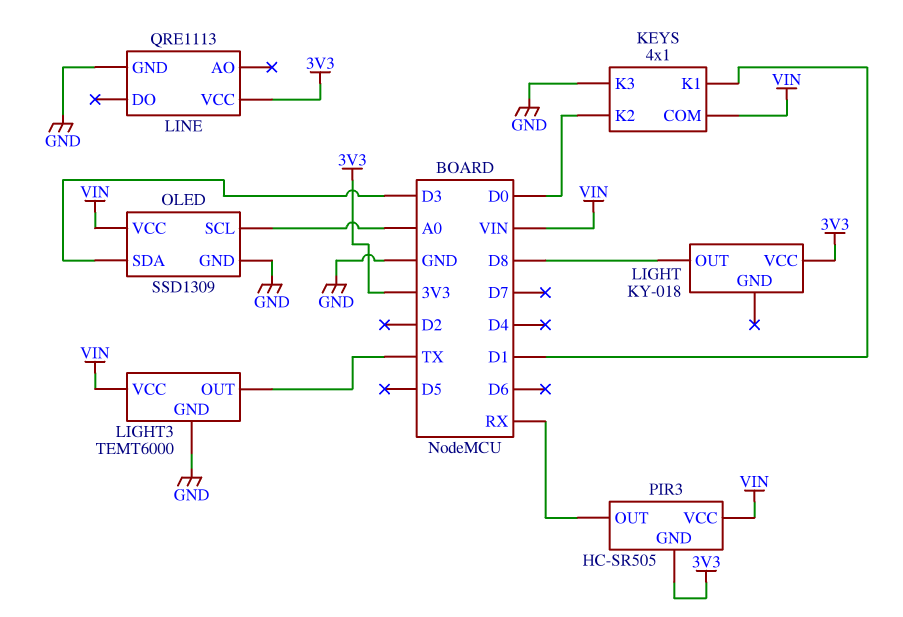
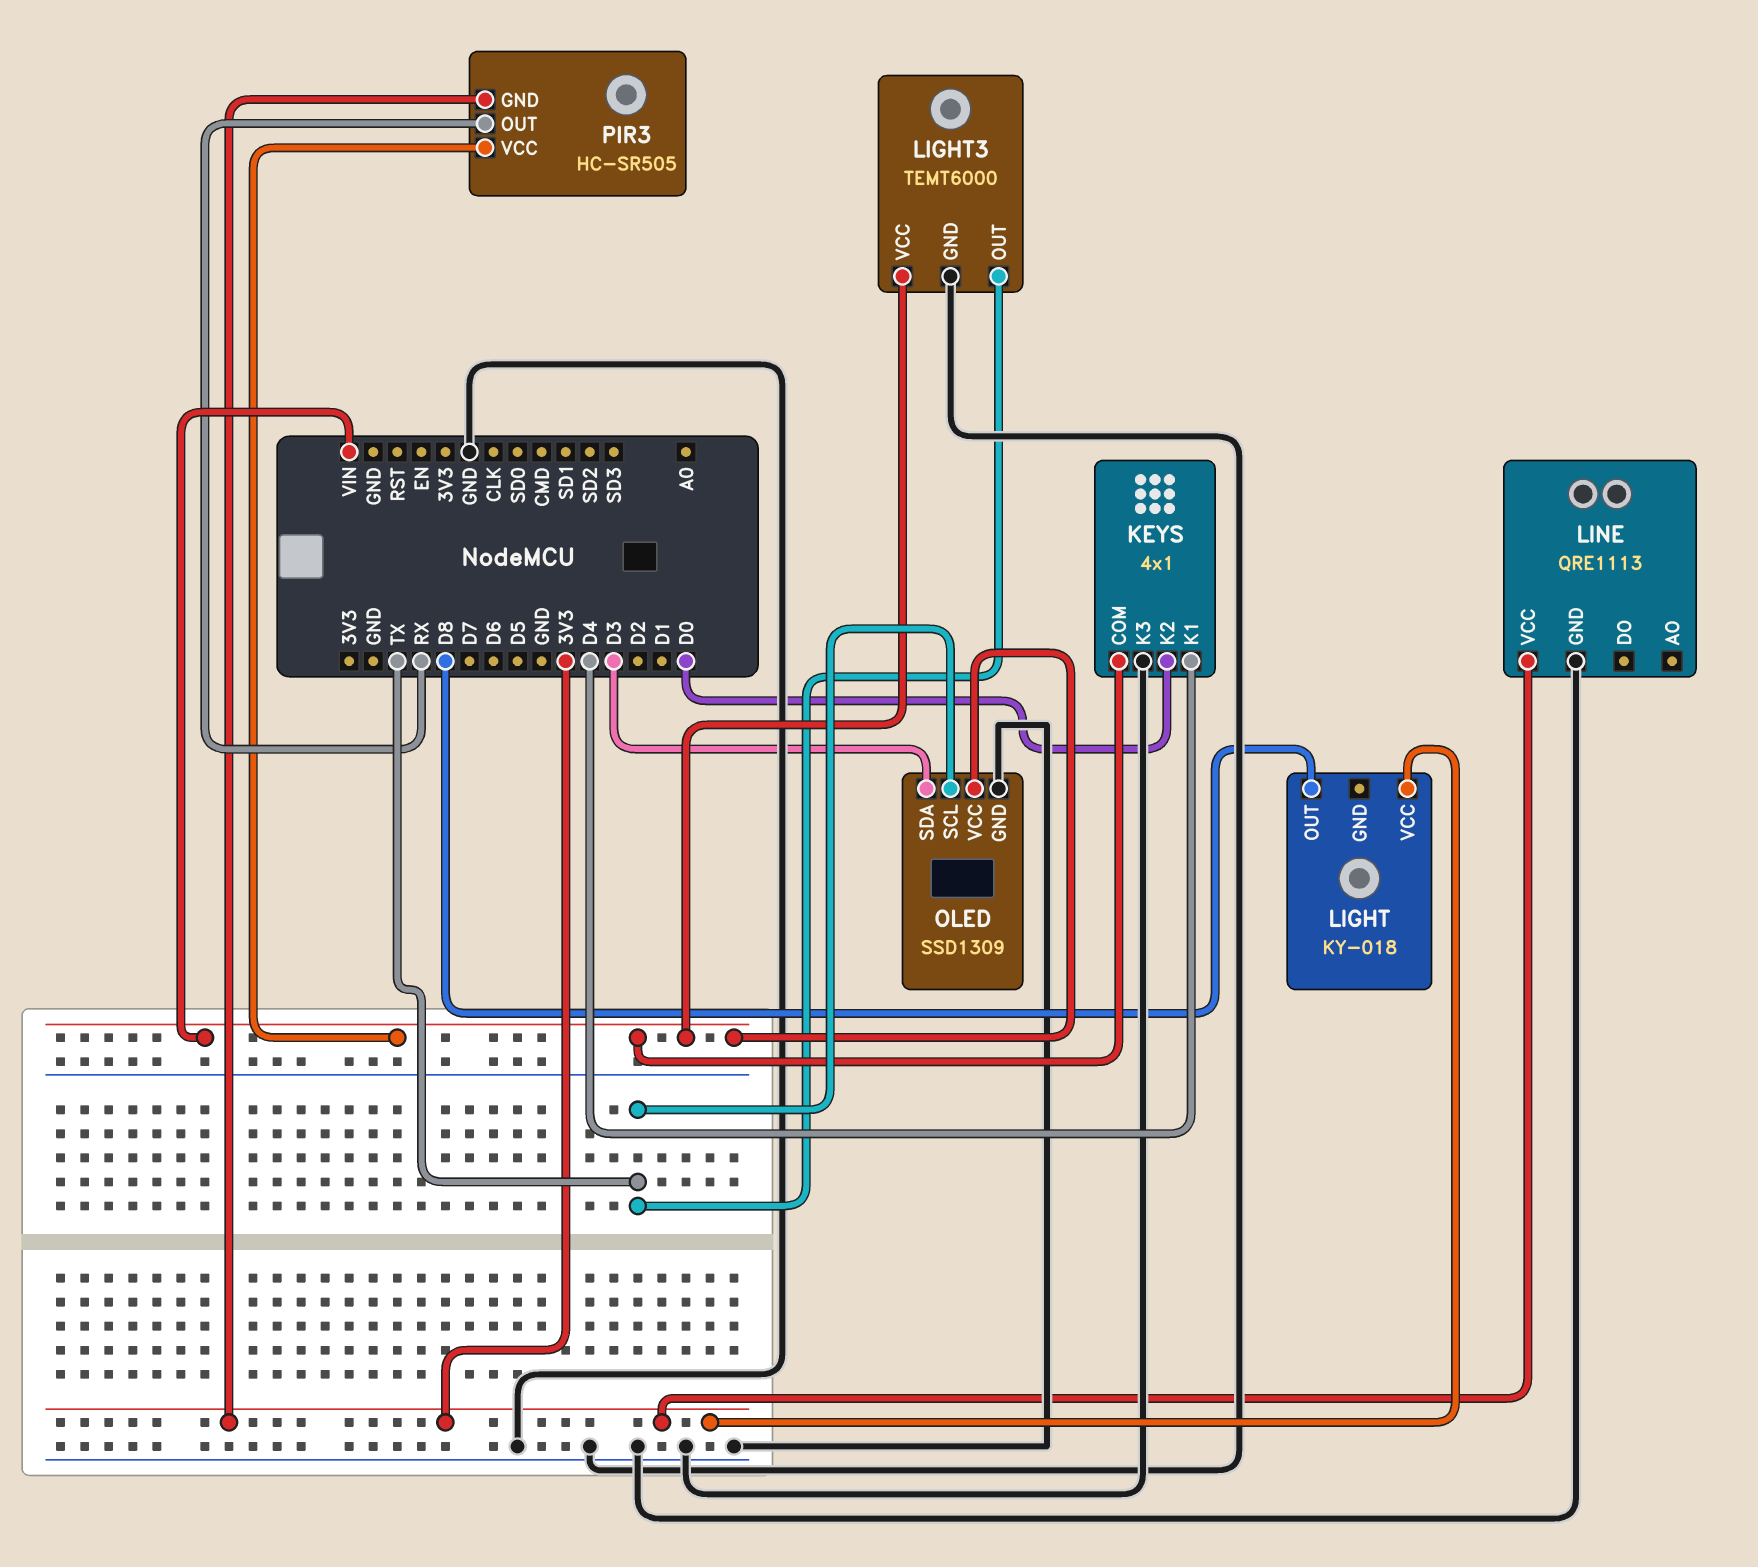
KEYS pin K1: D1 -> D4
OLED pin SCL: A0 -> TX

